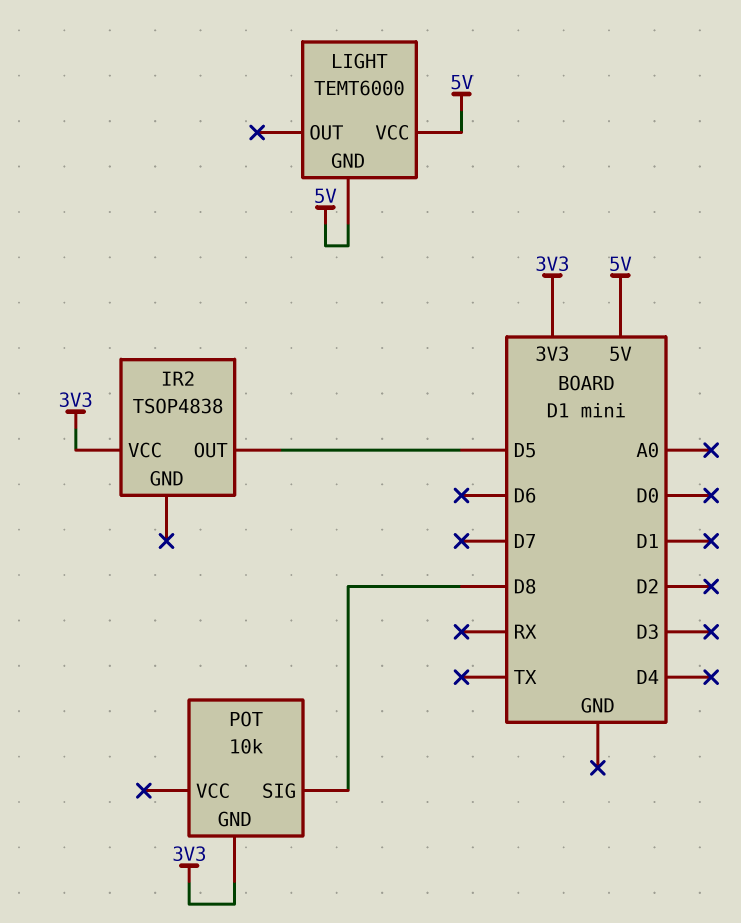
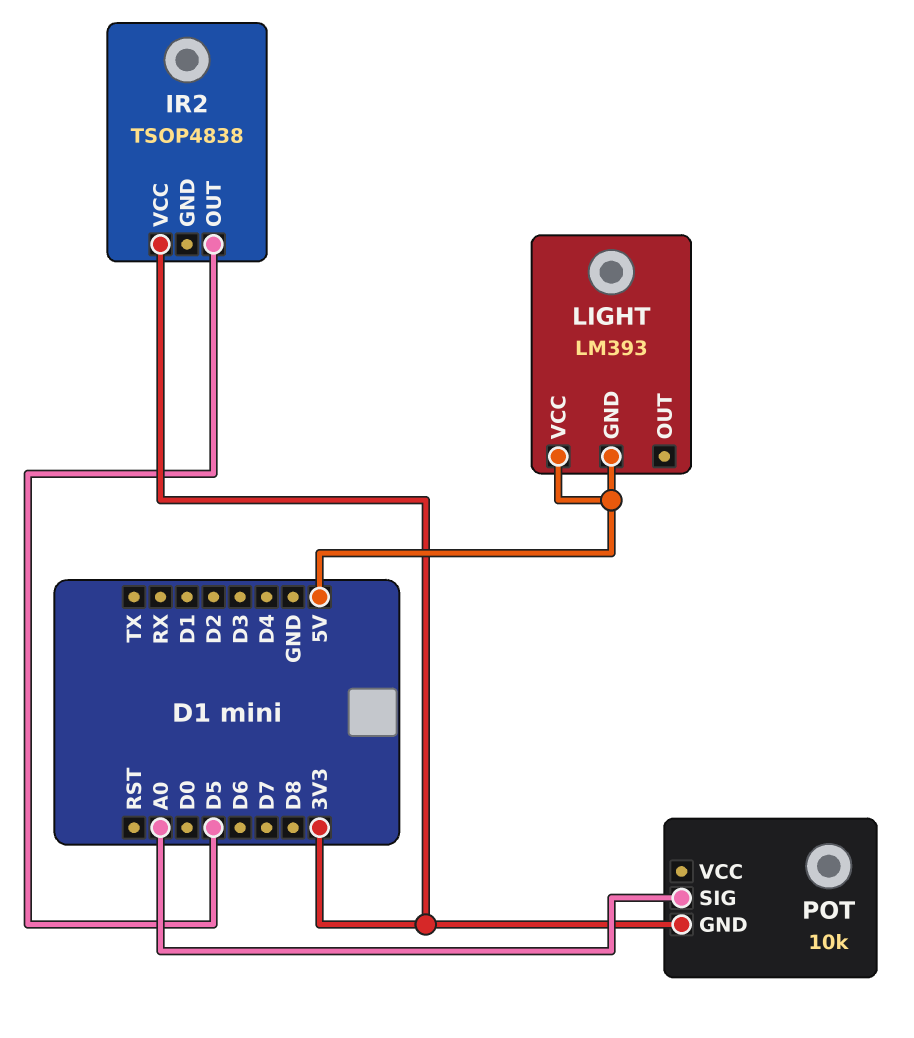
LIGHT: TEMT6000 -> LM393
POT pin SIG: D8 -> A0

